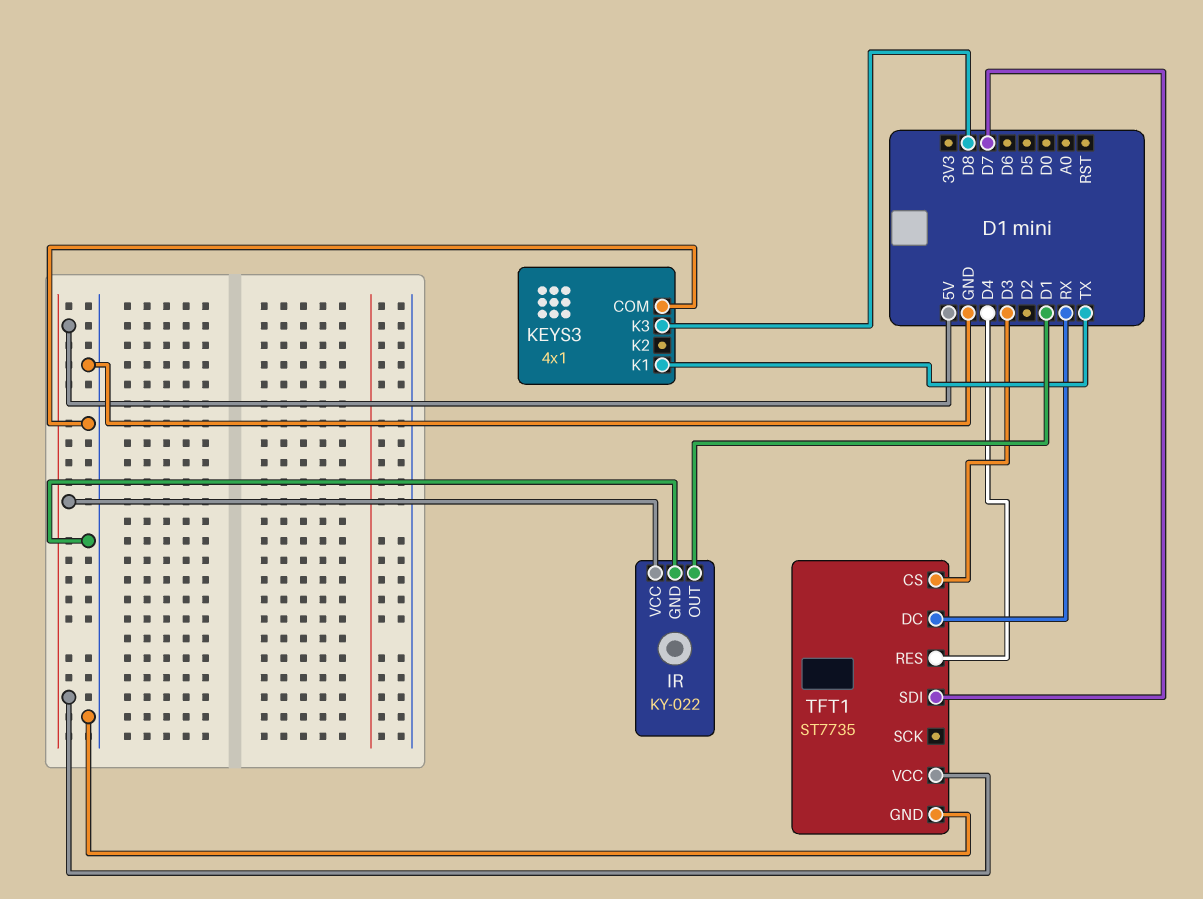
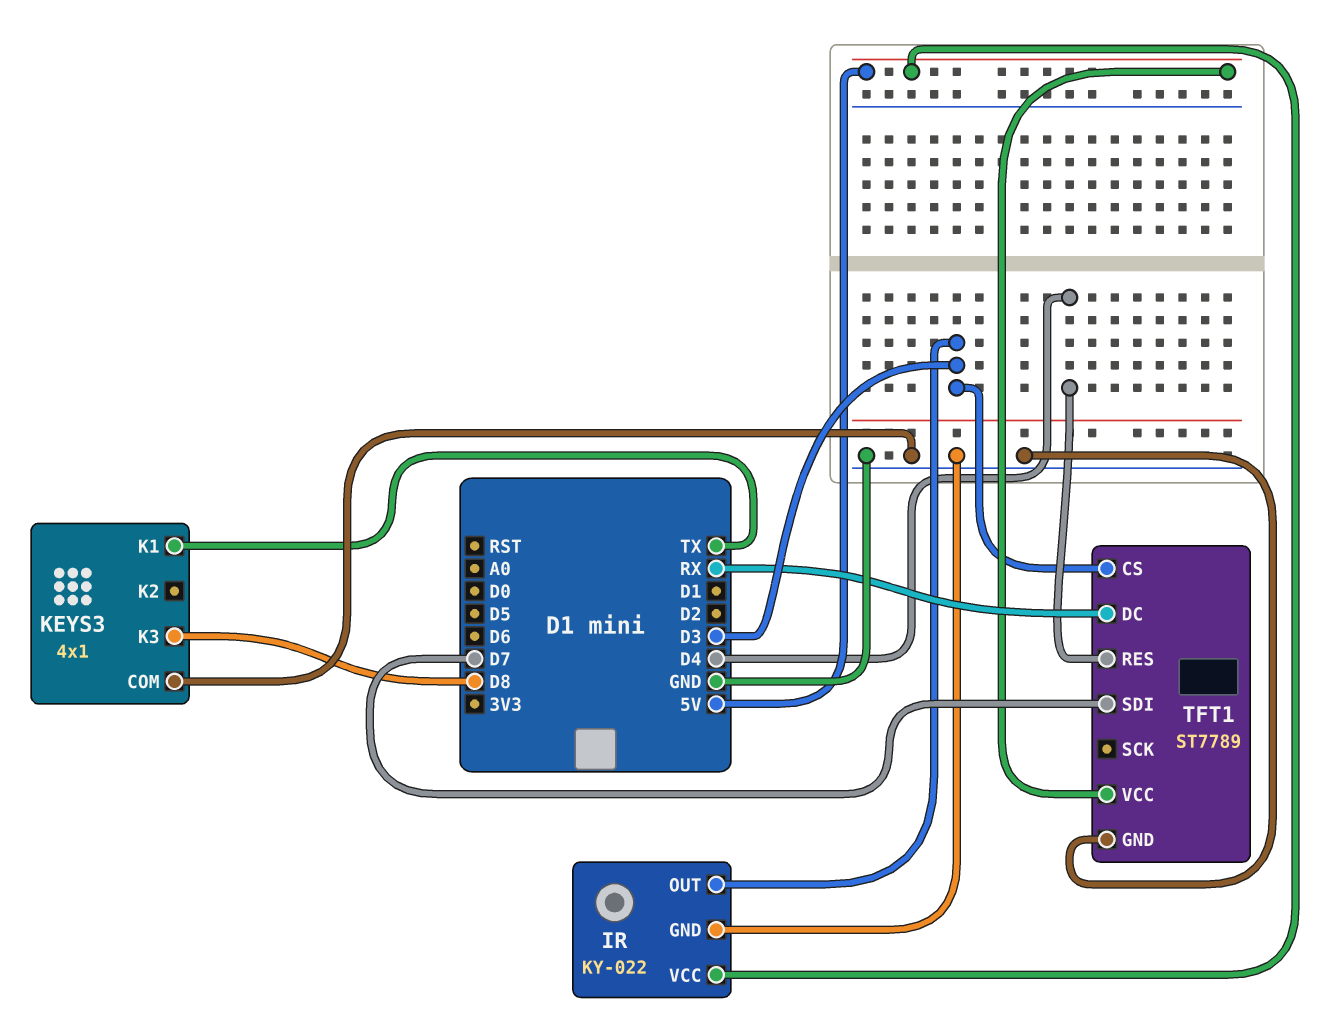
IR pin OUT: D1 -> D3
TFT1: ST7735 -> ST7789

